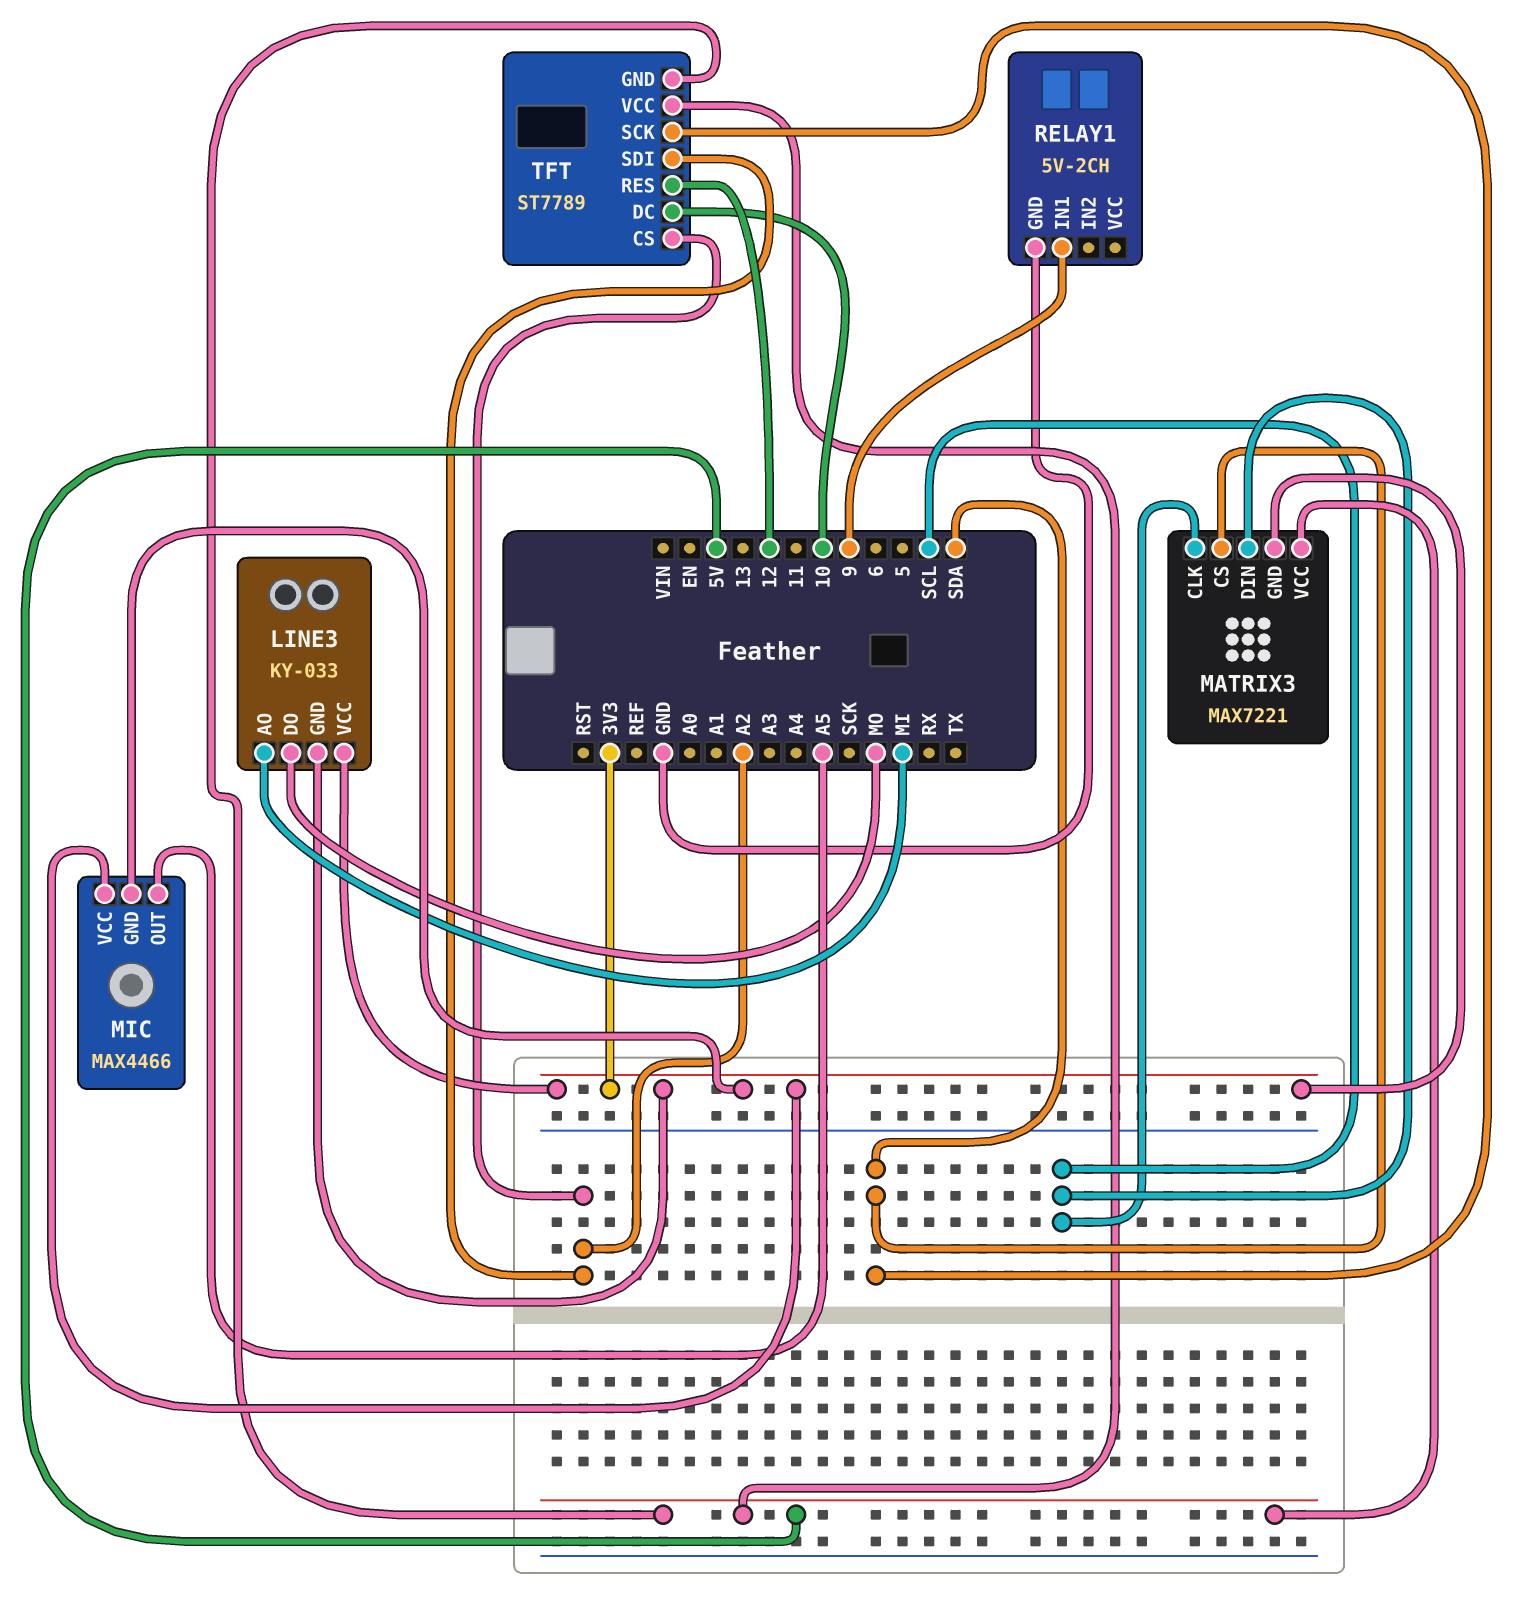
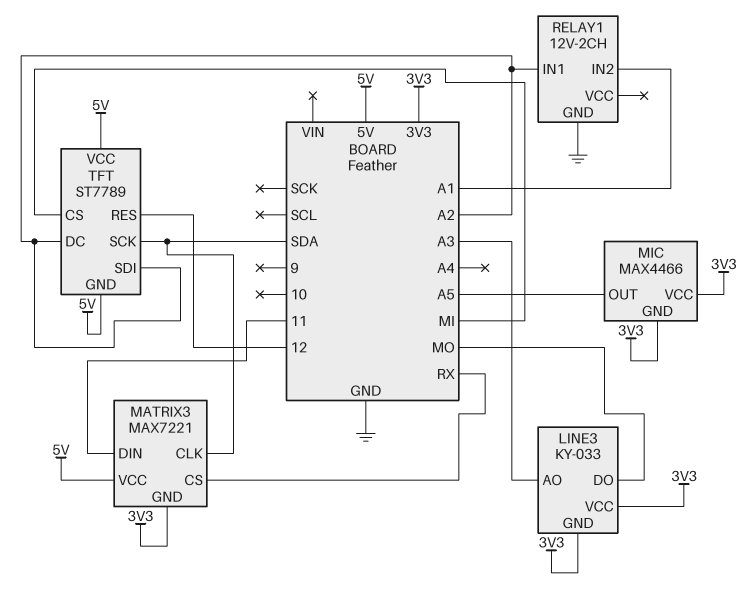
LINE3 pin AO: MI -> A3
MATRIX3 pin CLK: SCL -> SDA
MATRIX3 pin CS: SDA -> RX
MATRIX3 pin DIN: SCL -> 11
RELAY1: 5V-2CH -> 12V-2CH
RELAY1 pin IN1: 9 -> A2
RELAY1 pin IN2: none -> A1
TFT pin CS: A2 -> MI
TFT pin DC: 10 -> A2

